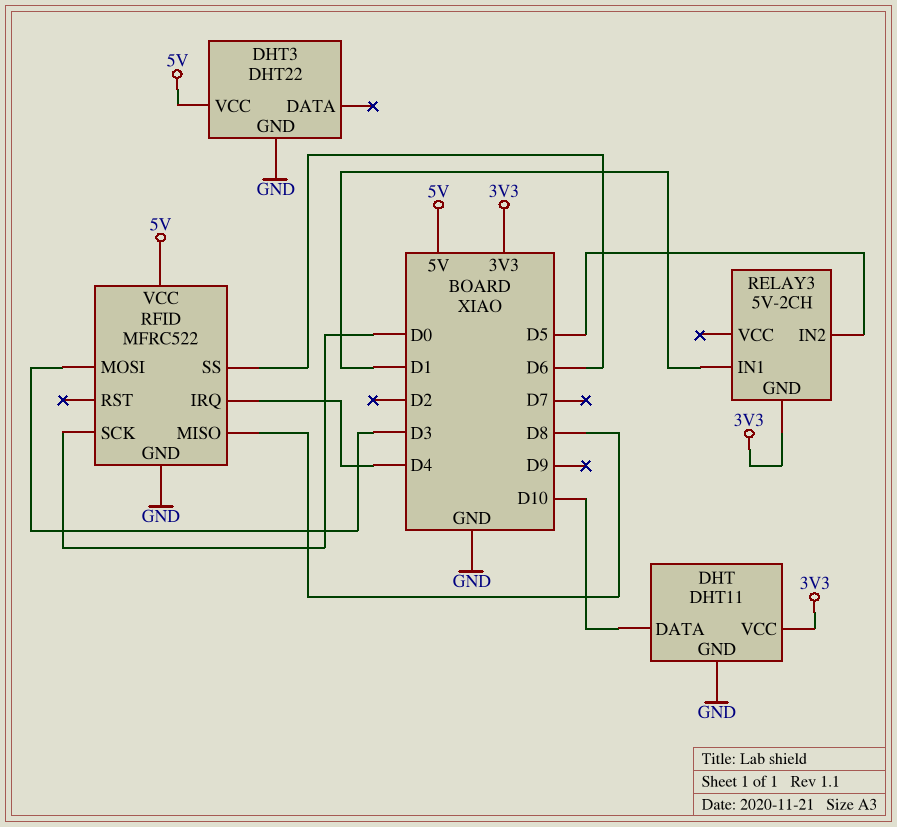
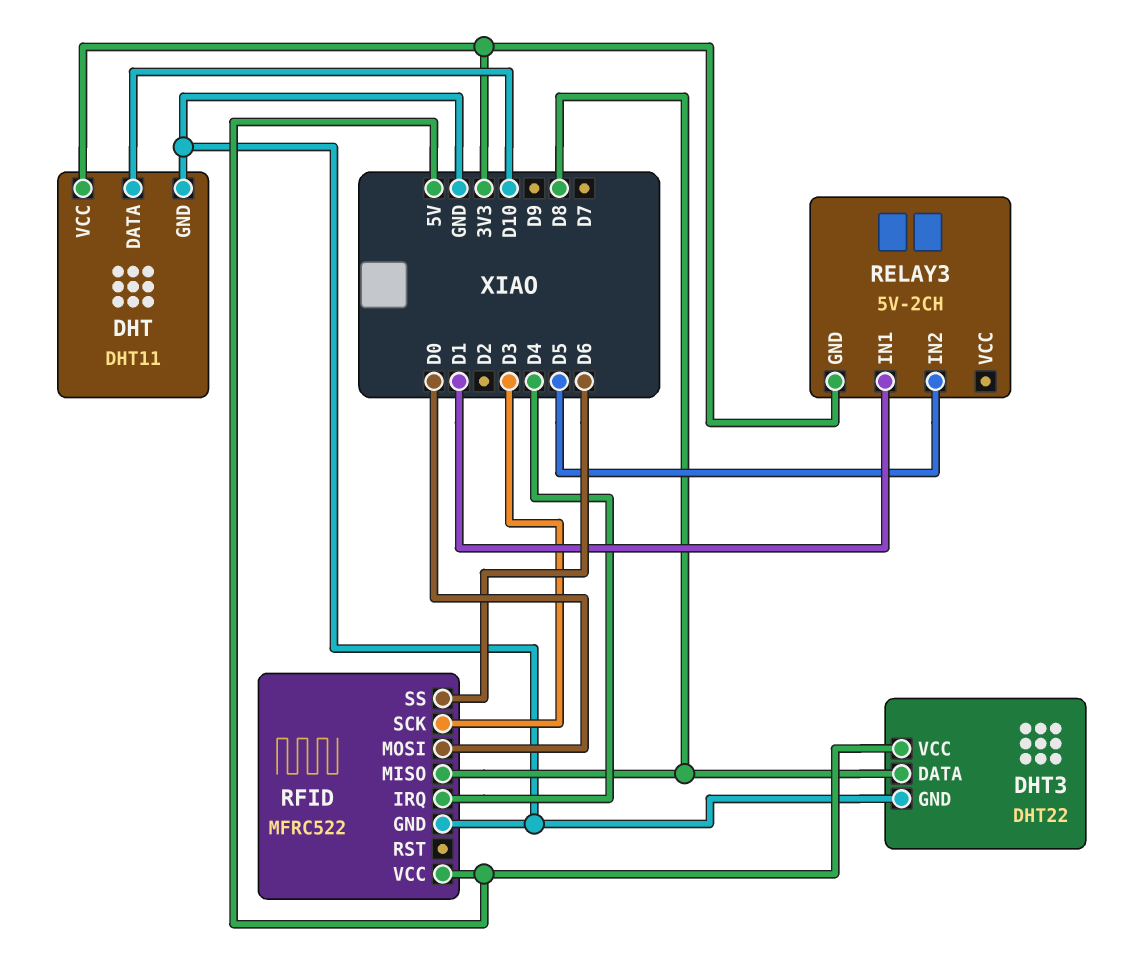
DHT3 pin DATA: none -> D8
RFID pin MOSI: D3 -> D0
RFID pin SCK: D0 -> D3

